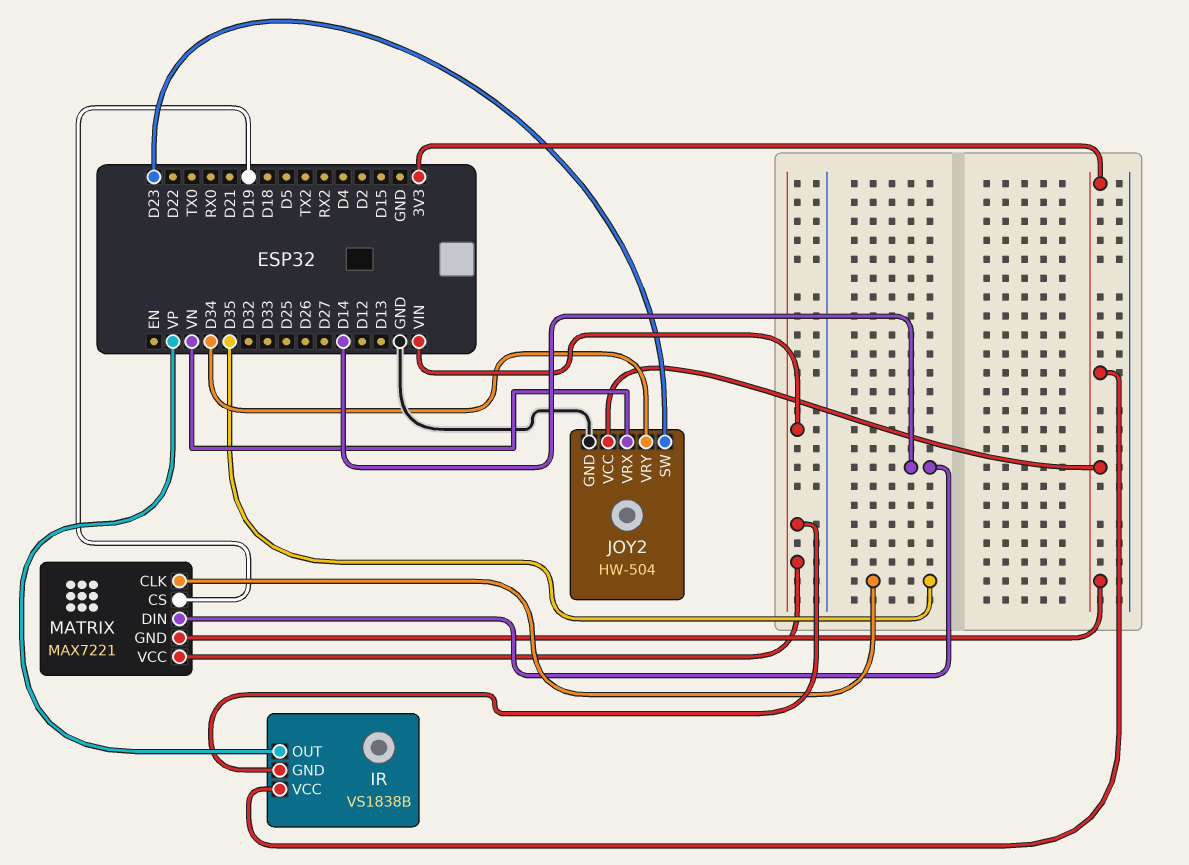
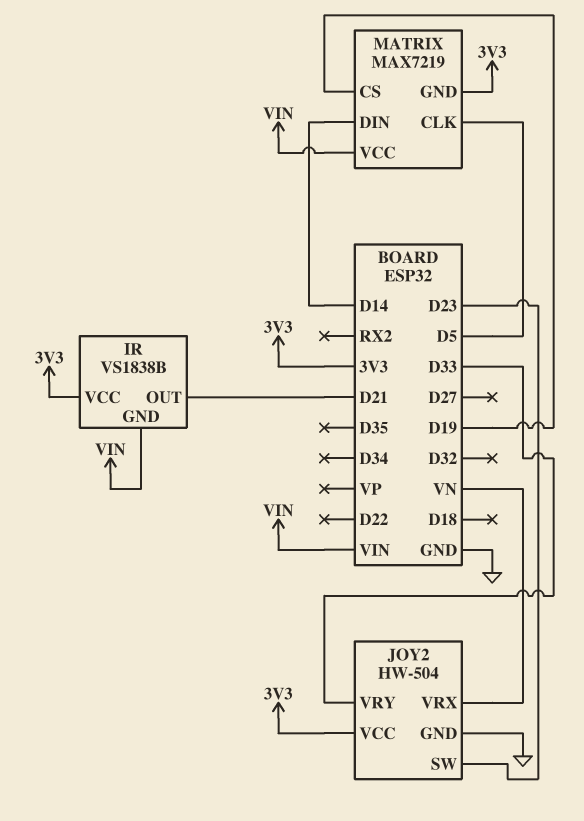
IR pin OUT: VP -> D21
JOY2 pin VRY: D34 -> D33
MATRIX: MAX7221 -> MAX7219
MATRIX pin CLK: D35 -> D5

